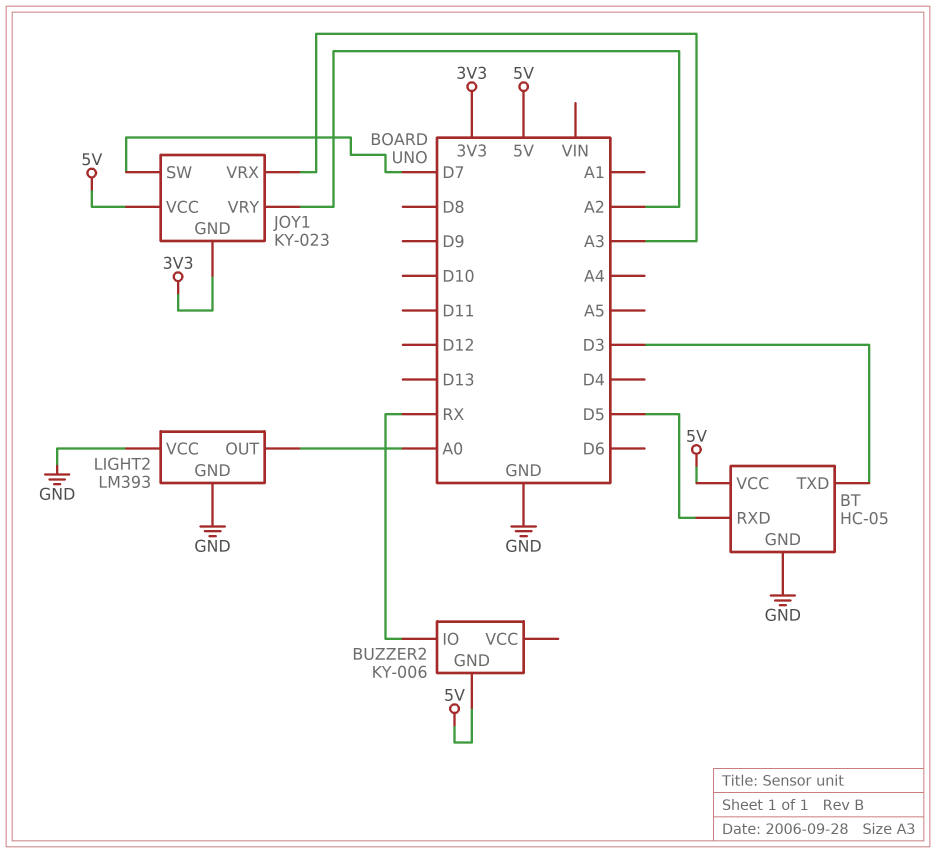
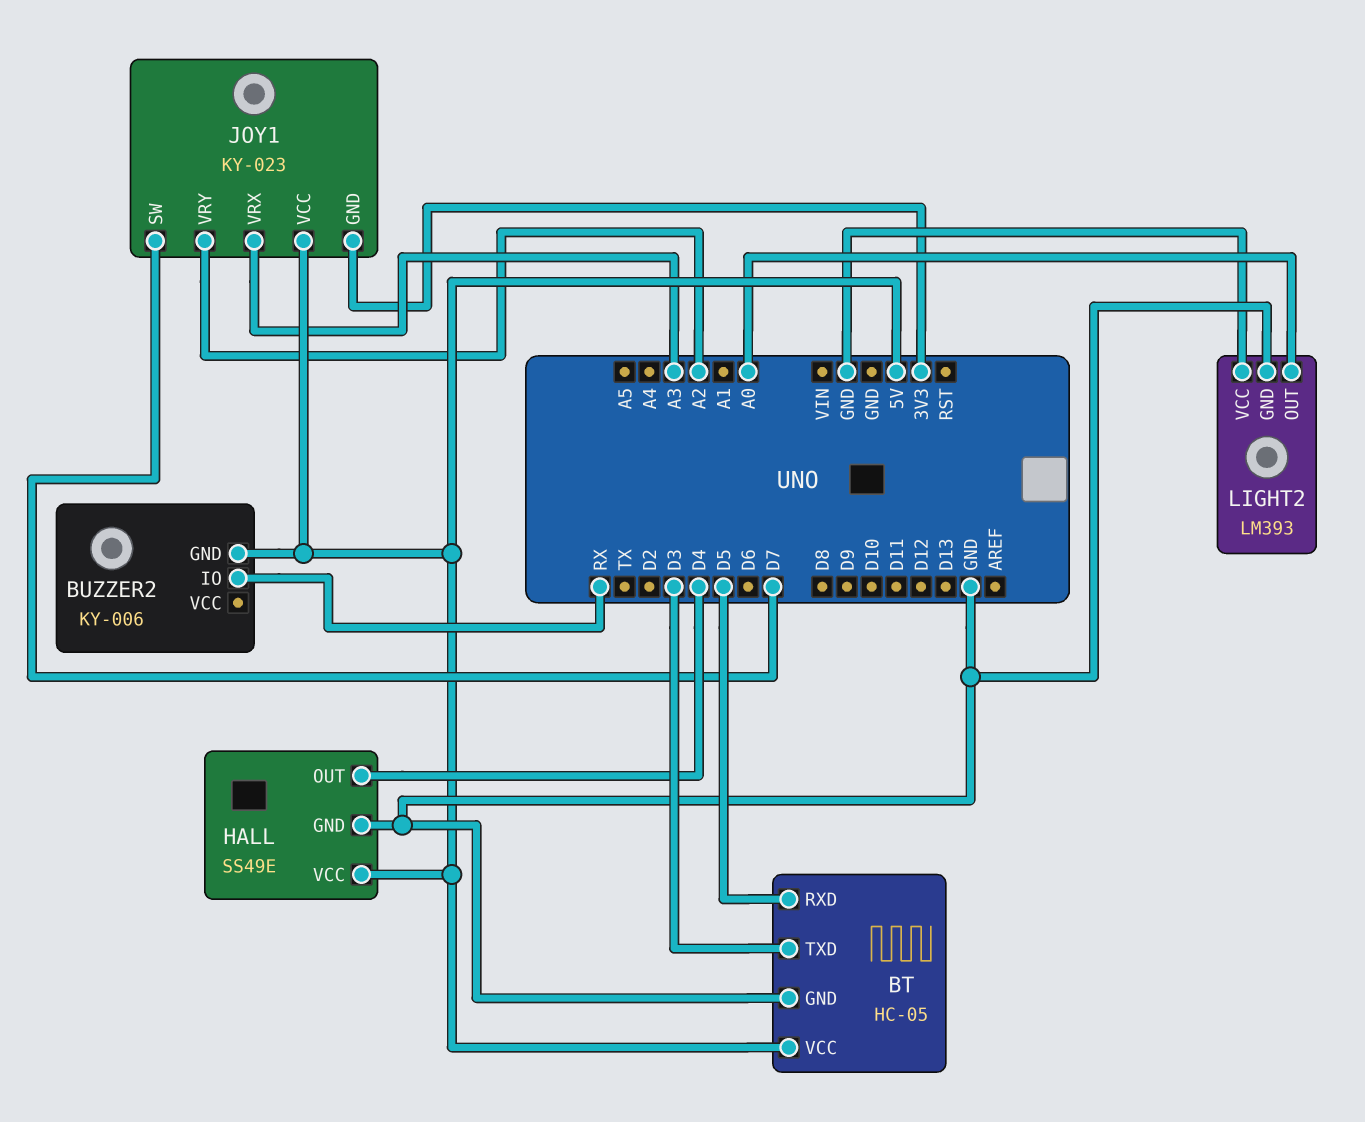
HALL: none -> SS49E
HALL pin GND: none -> GND
HALL pin OUT: none -> D4
HALL pin VCC: none -> 5V

